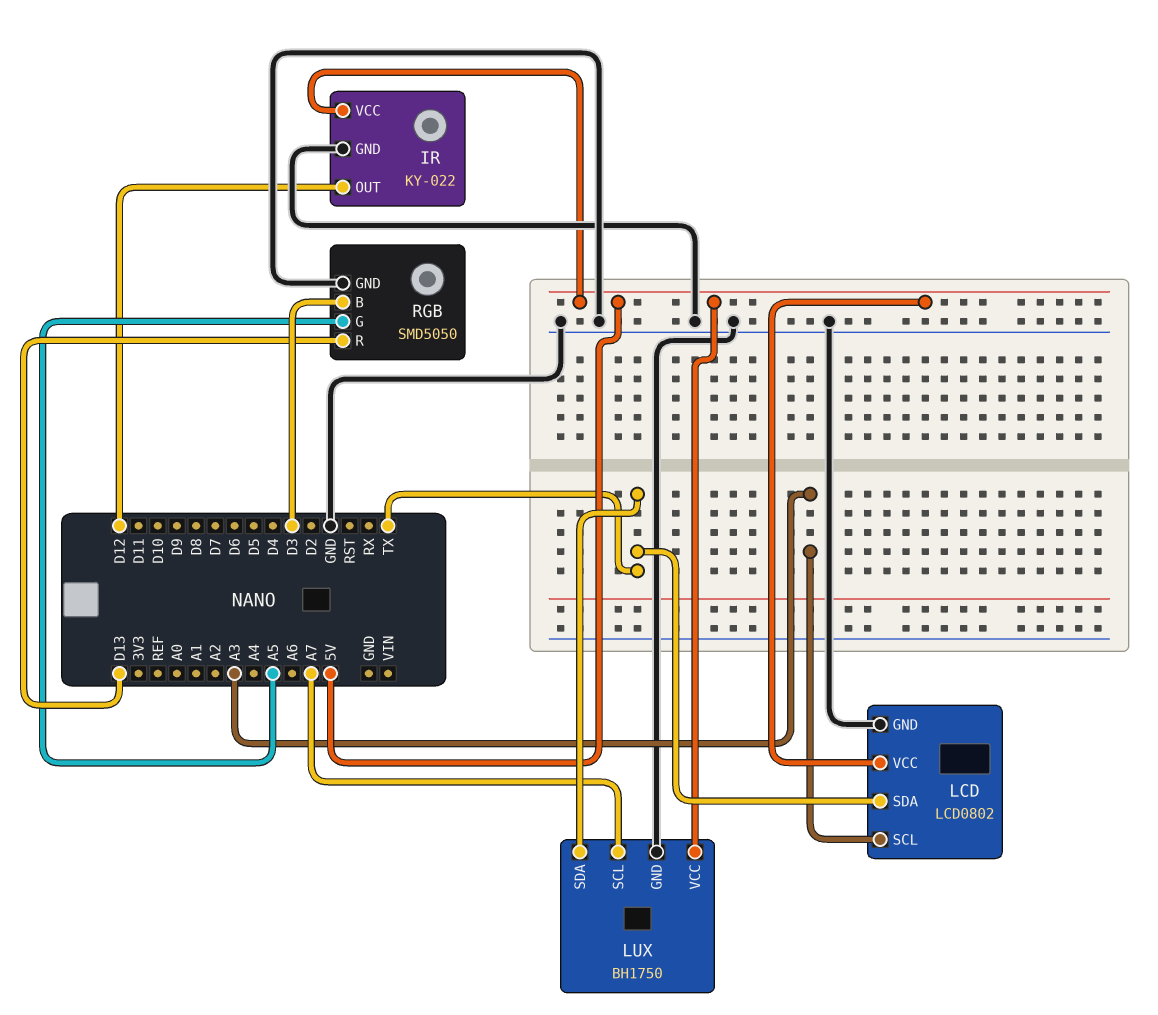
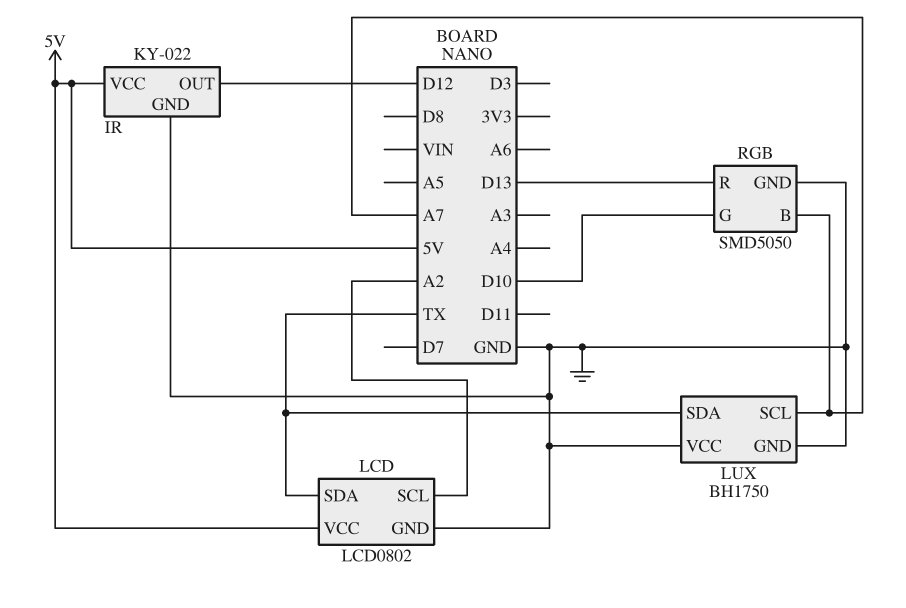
LCD pin SCL: A3 -> A2
LUX pin VCC: 5V -> GND
RGB pin B: D3 -> A7
RGB pin G: A5 -> D10

